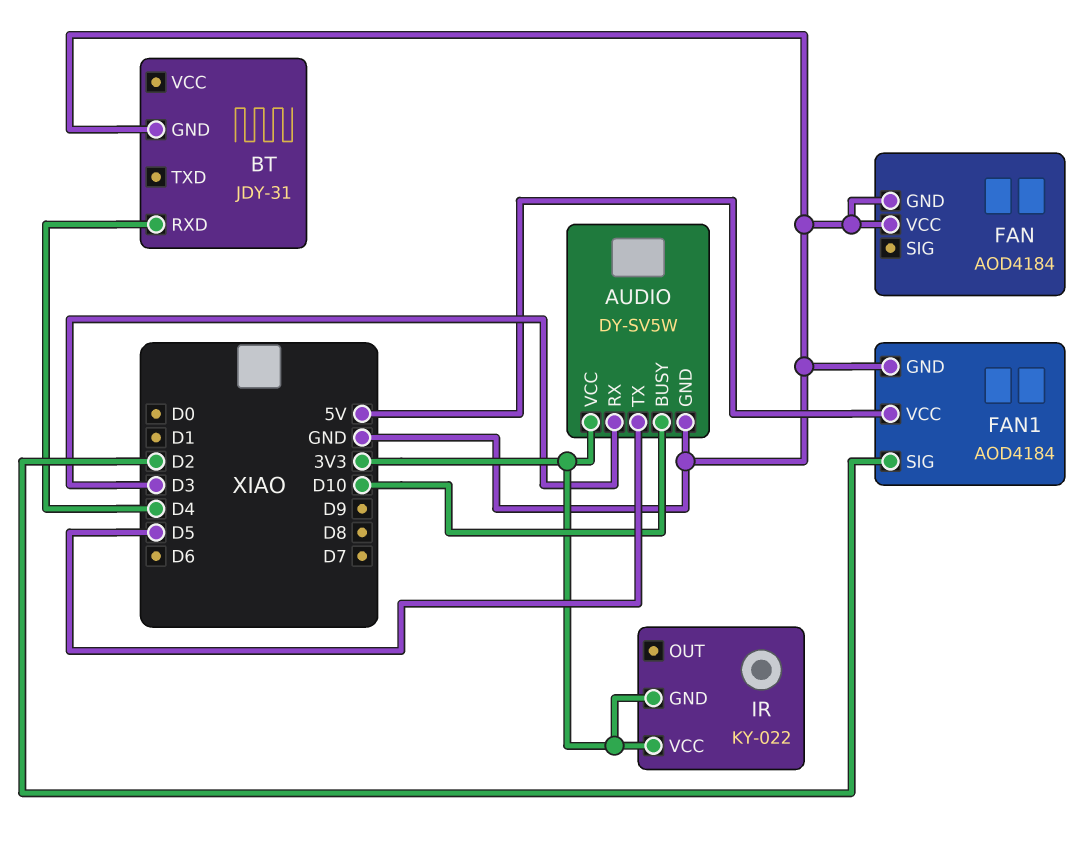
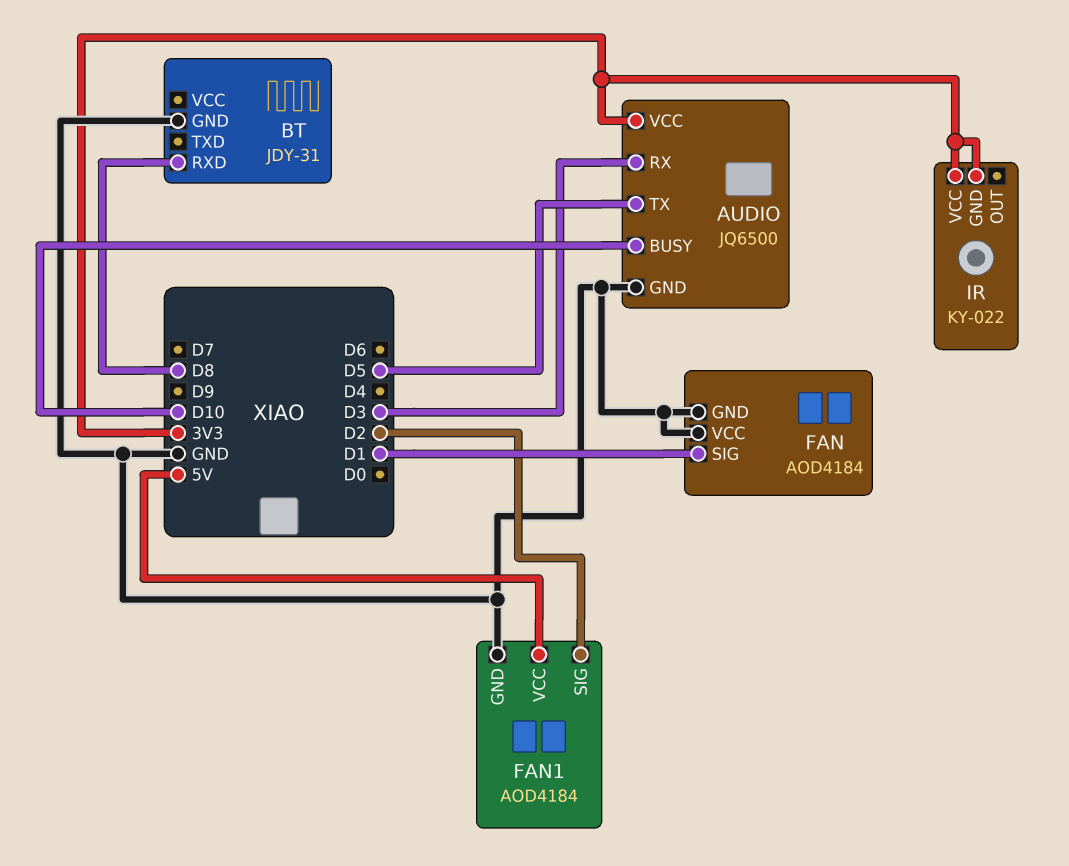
AUDIO: DY-SV5W -> JQ6500
BT pin RXD: D4 -> D8
FAN pin SIG: none -> D1

